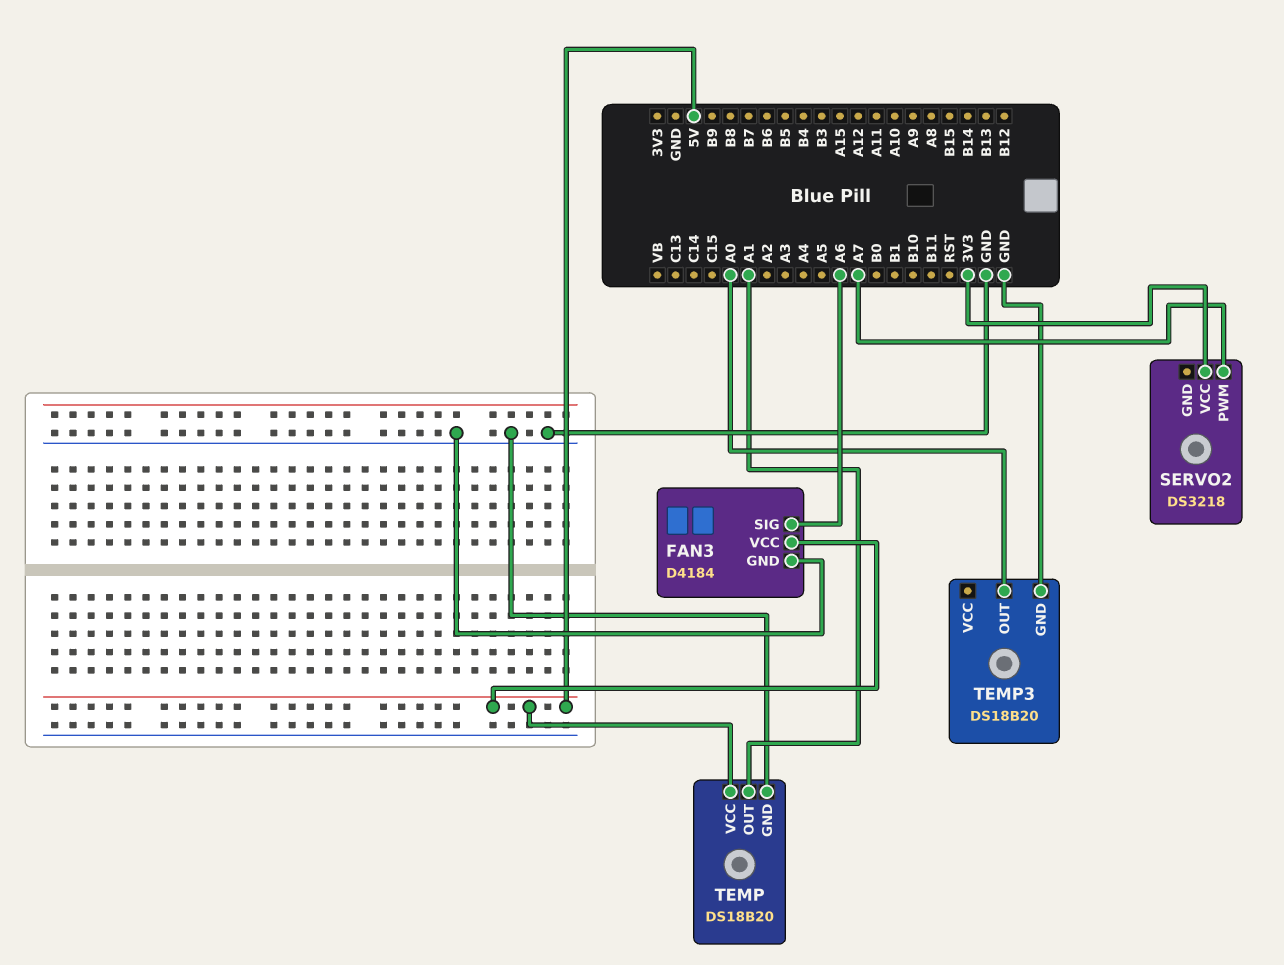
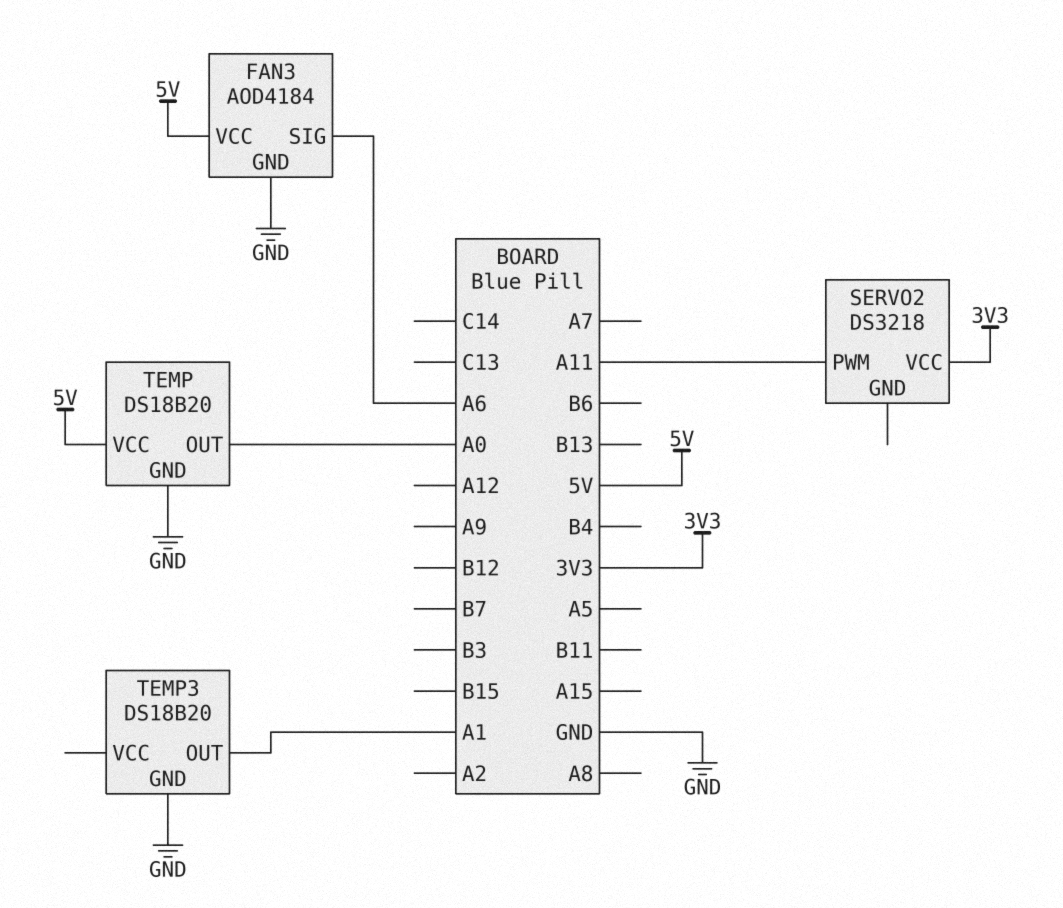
FAN3: D4184 -> AOD4184
SERVO2 pin PWM: A7 -> A11
TEMP pin OUT: A1 -> A0
TEMP3 pin OUT: A0 -> A1

